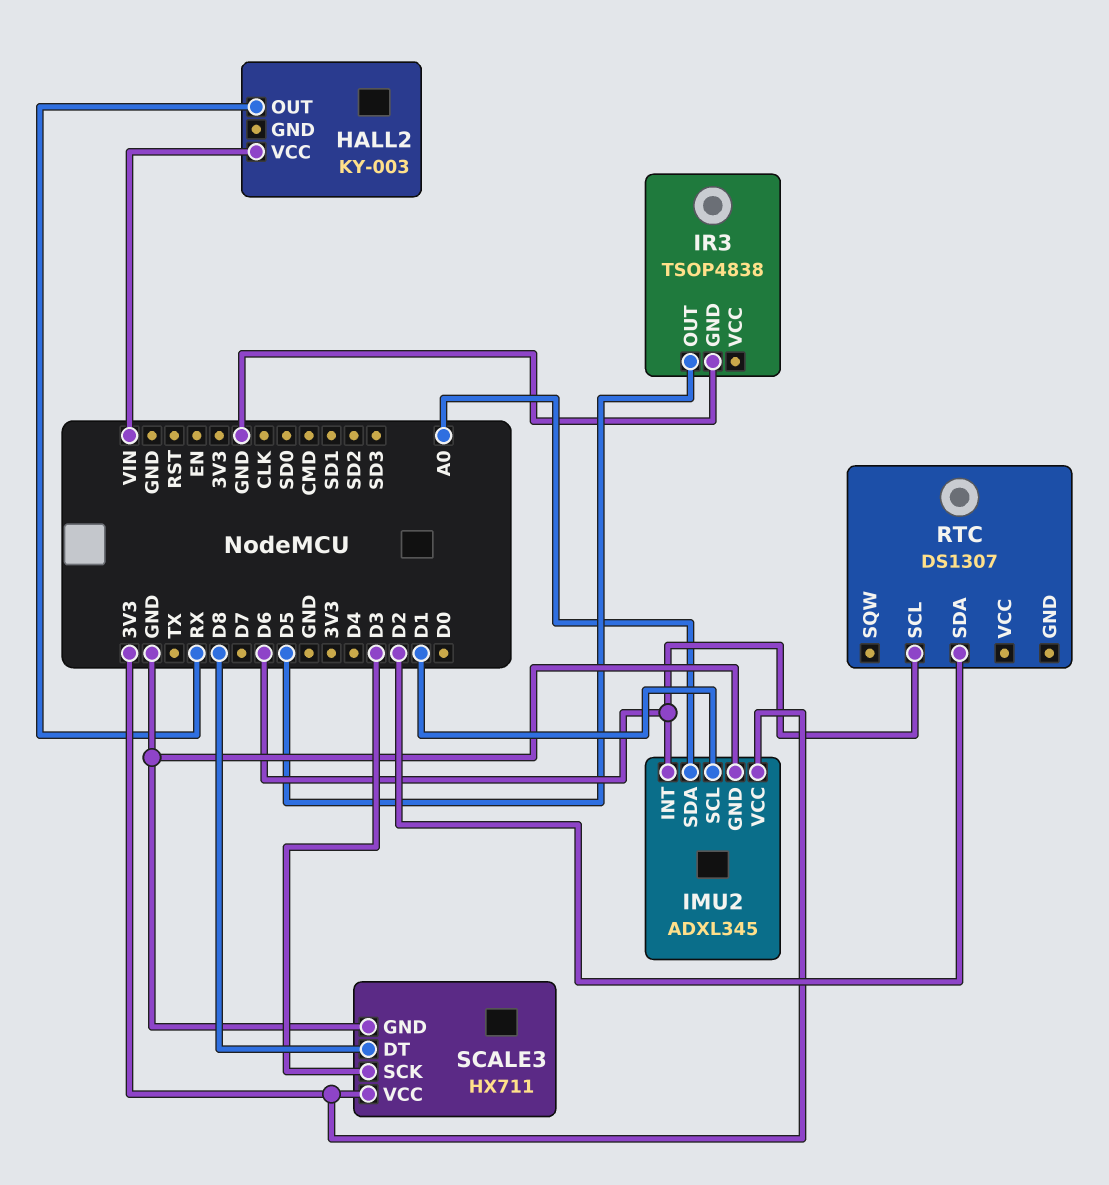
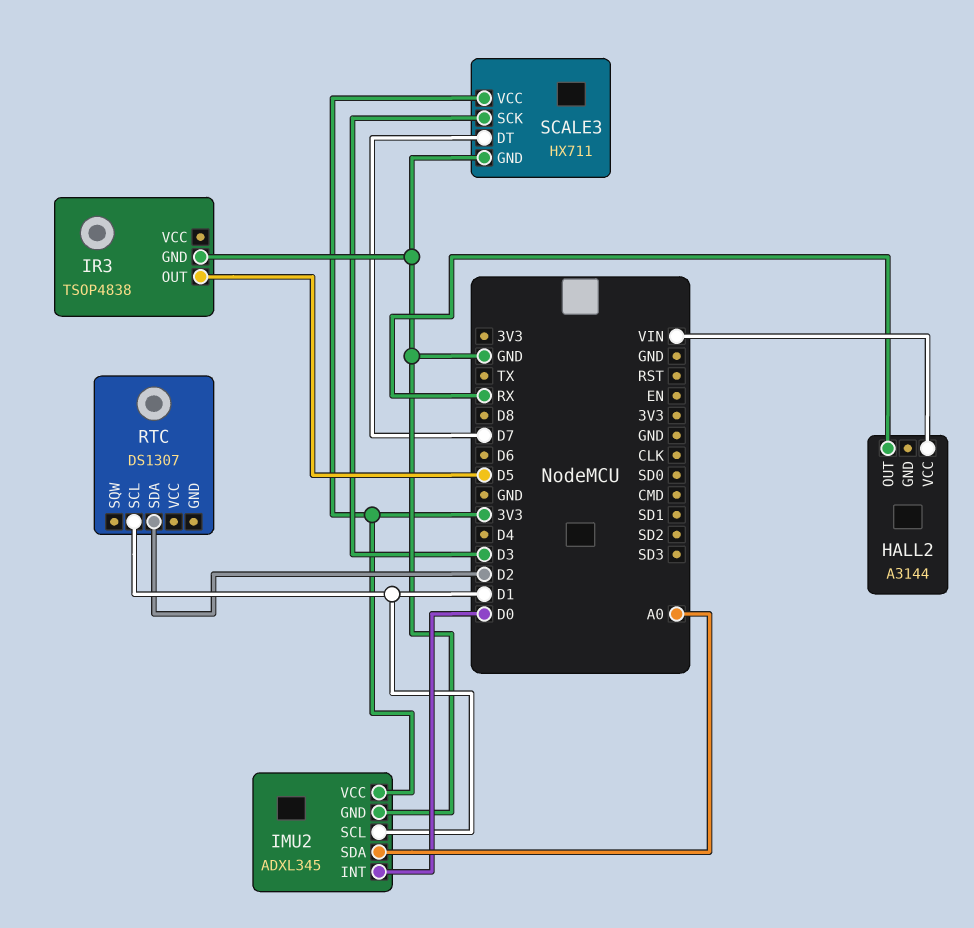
HALL2: KY-003 -> A3144
IMU2 pin INT: D6 -> D0
RTC pin SCL: D6 -> D1
SCALE3 pin DT: D8 -> D7

